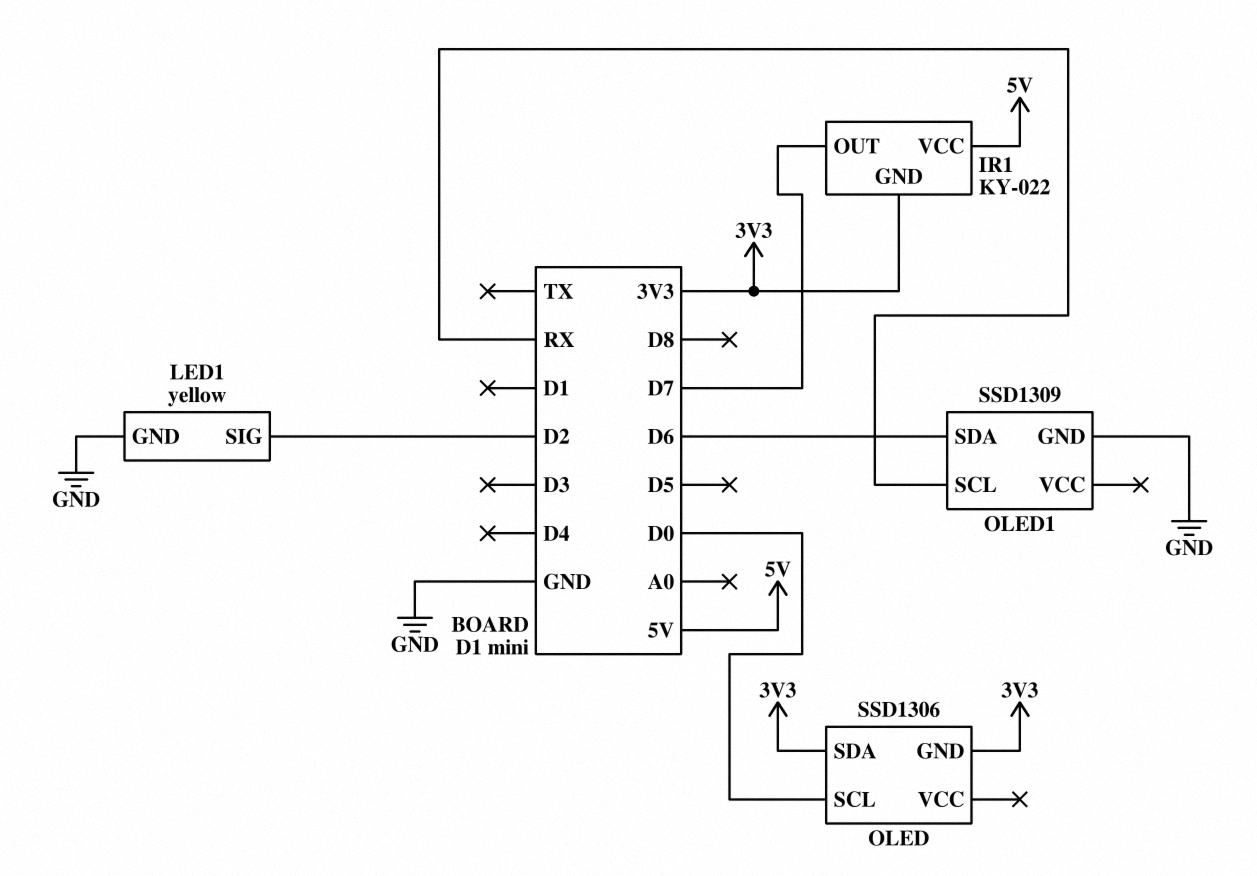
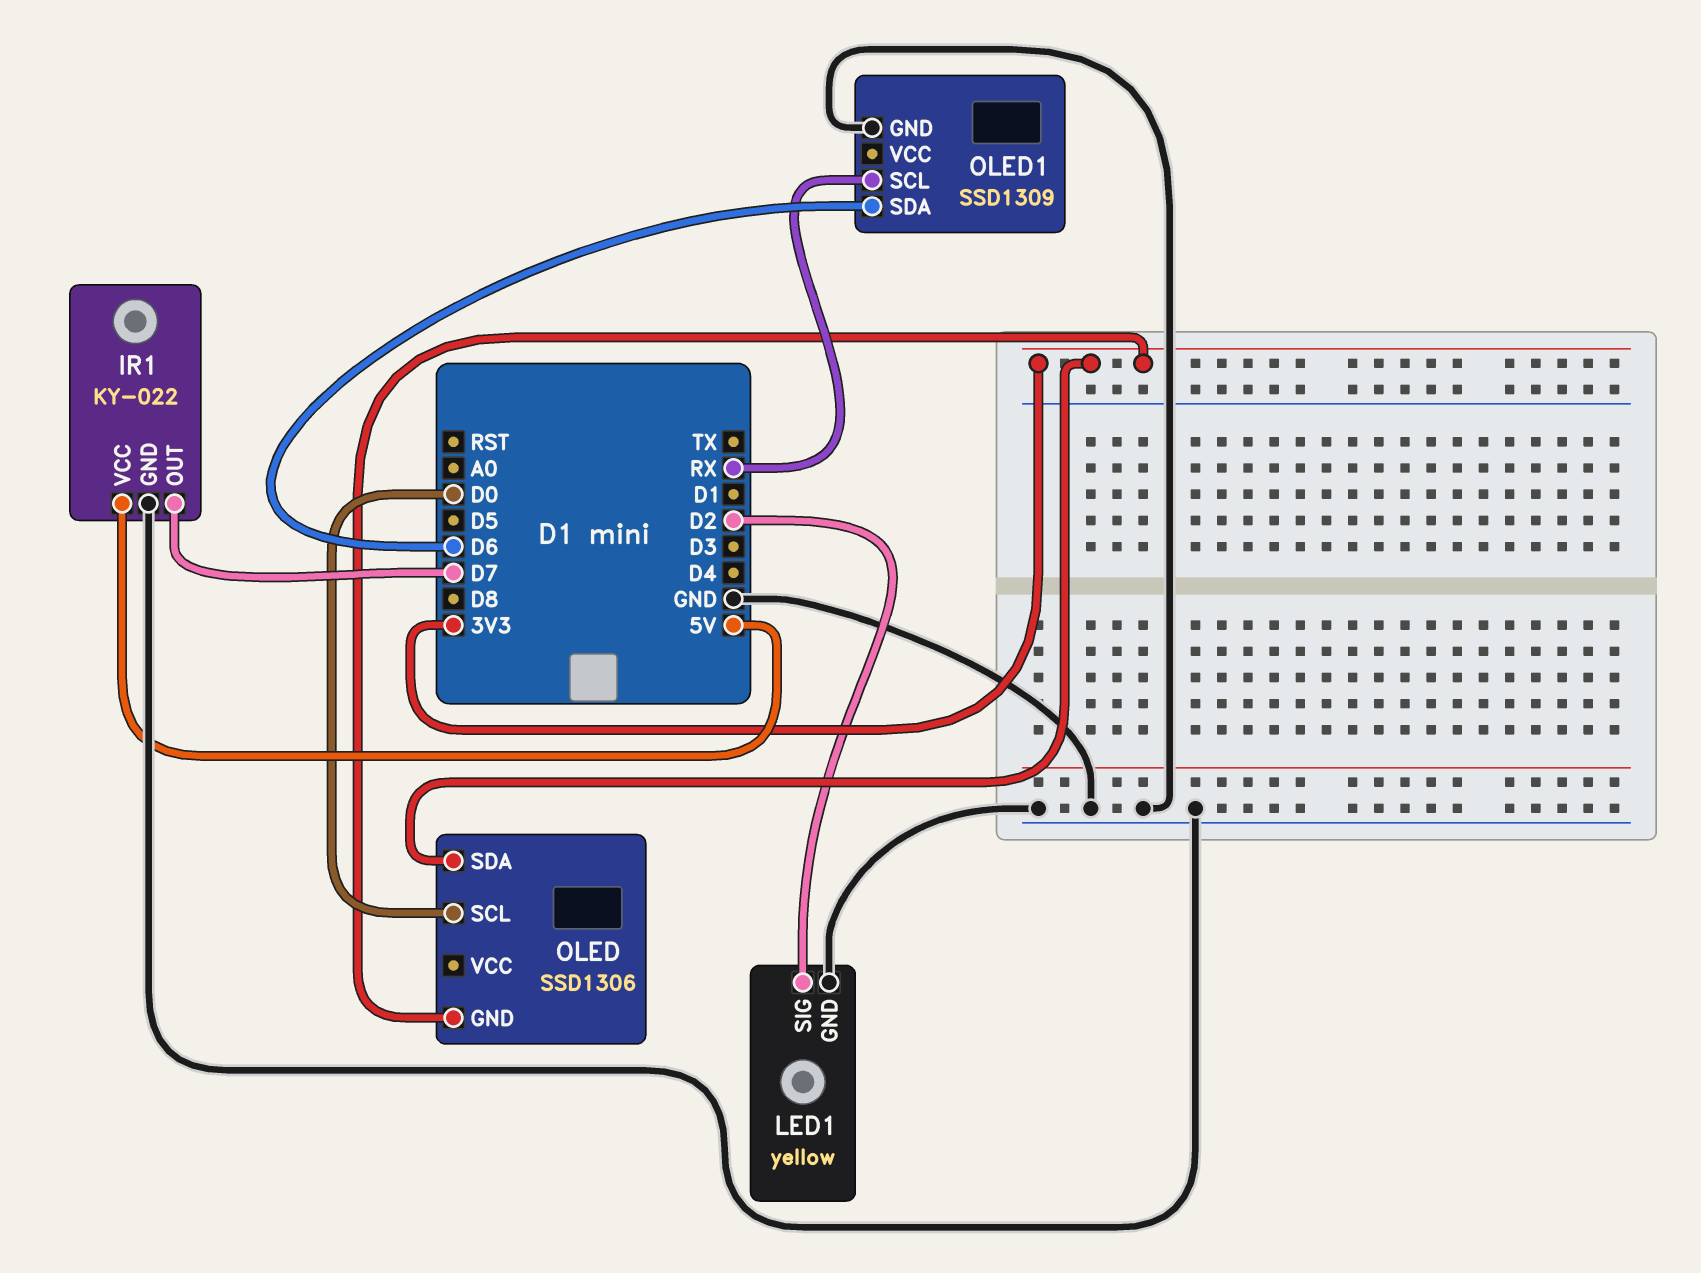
IR1 pin GND: 3V3 -> GND

